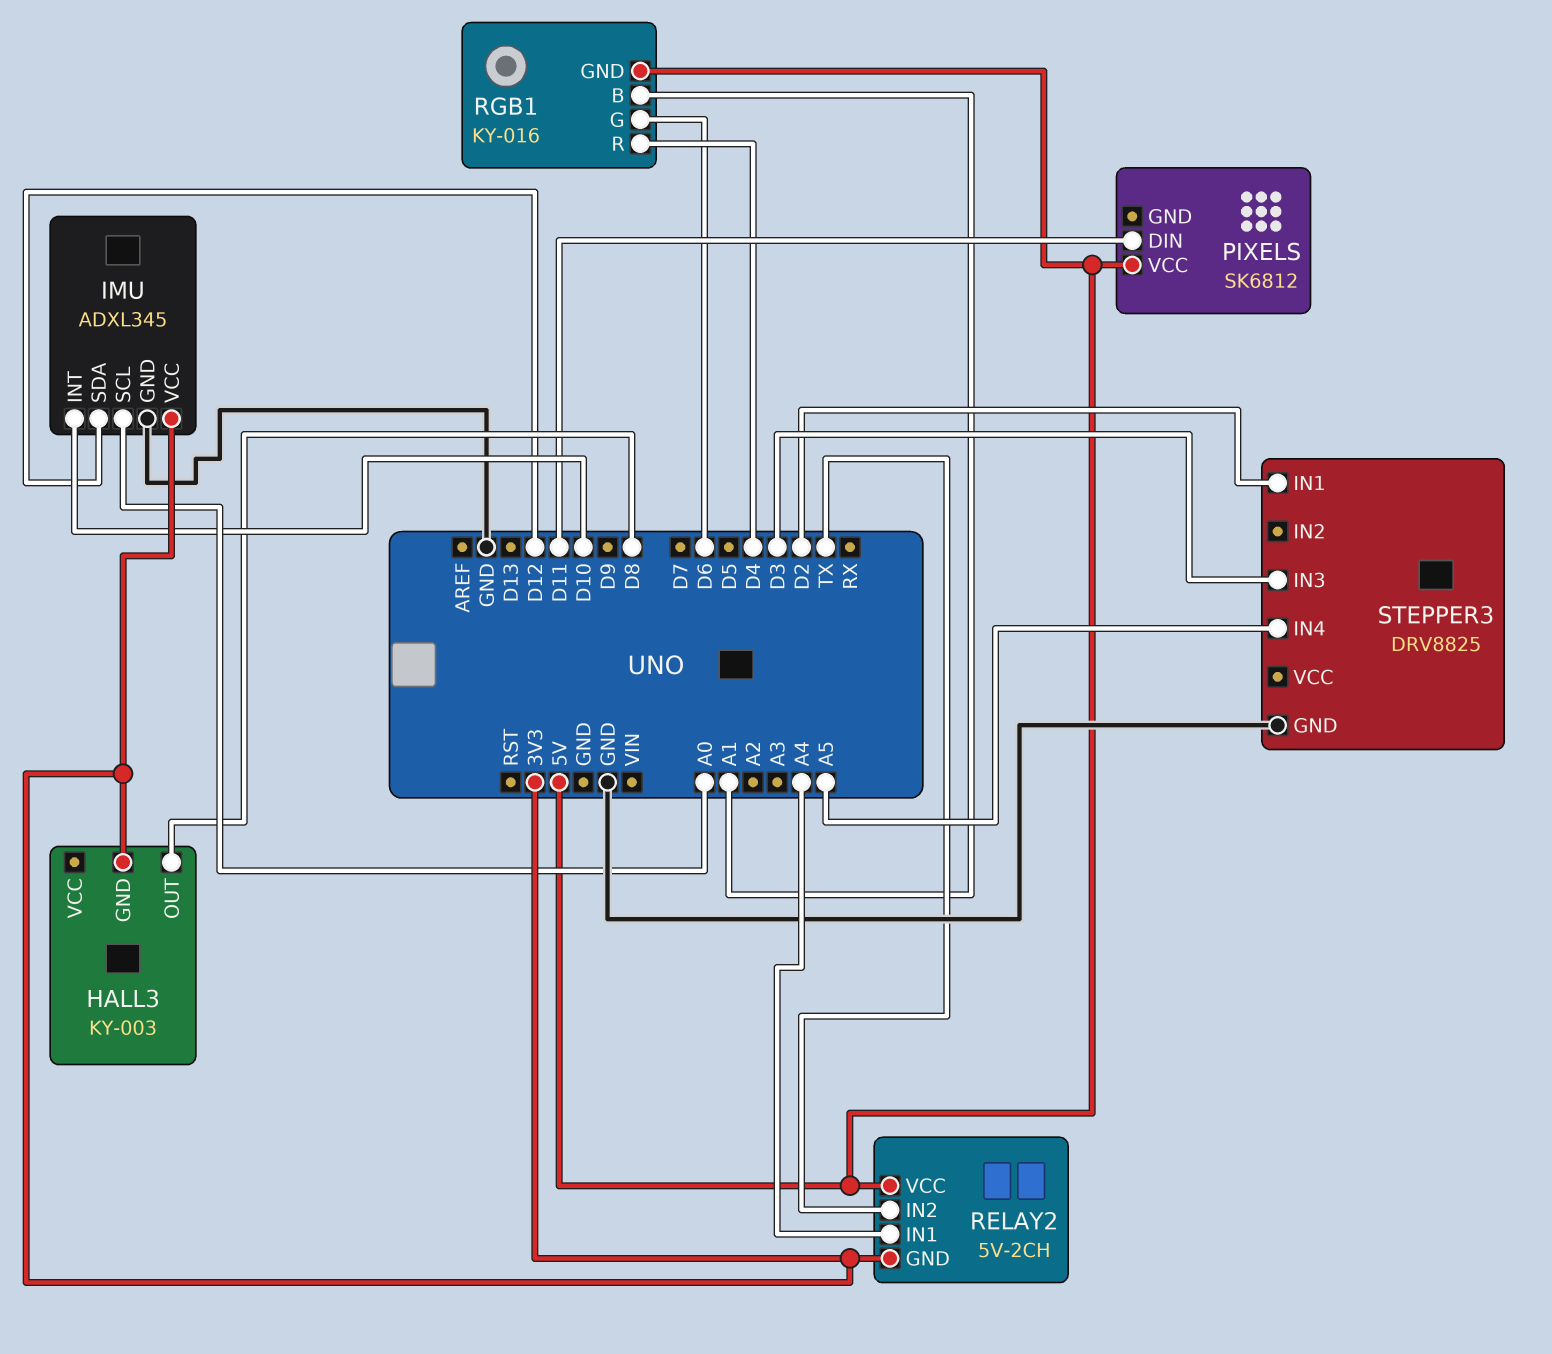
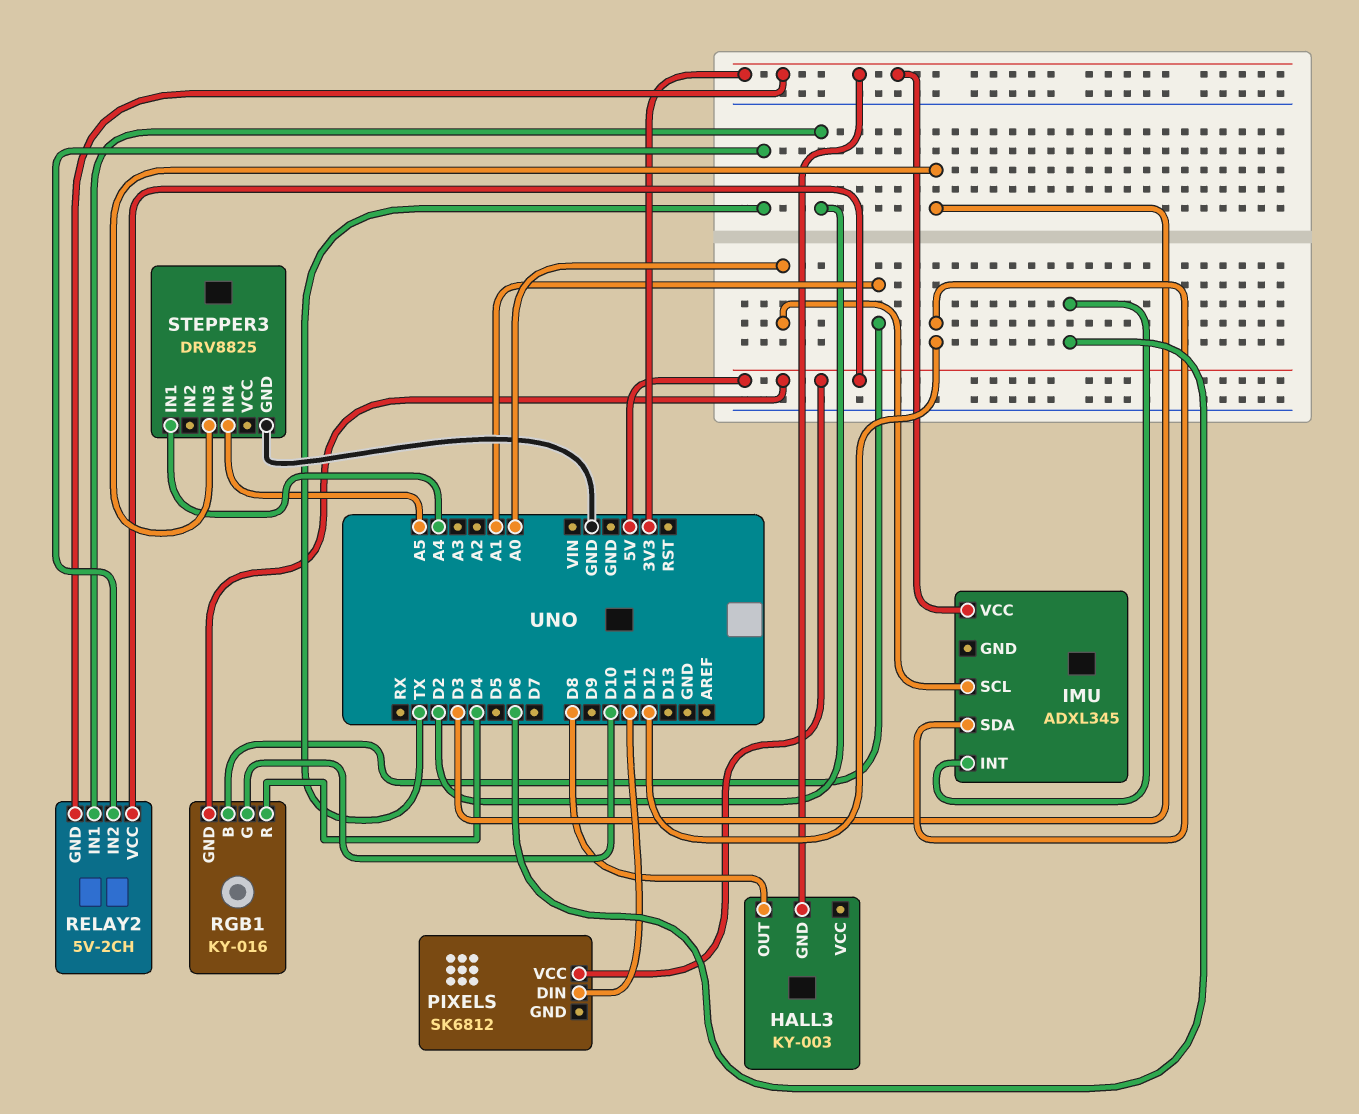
IMU pin GND: GND -> none
IMU pin INT: D10 -> D6
RELAY2 pin IN1: A4 -> D2
RGB1 pin G: D6 -> D10
STEPPER3 pin IN1: D2 -> A4

